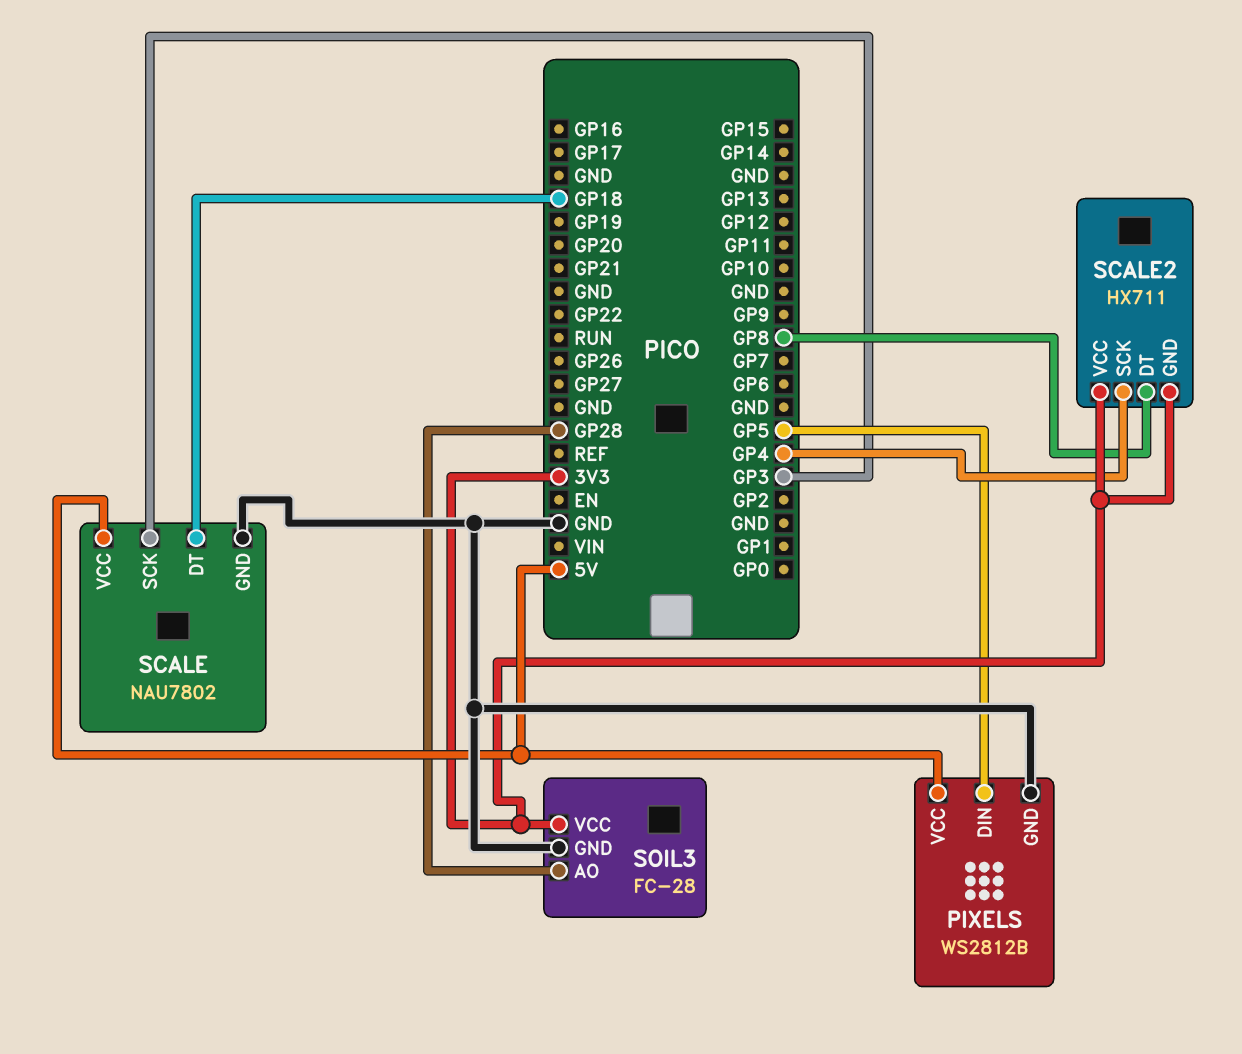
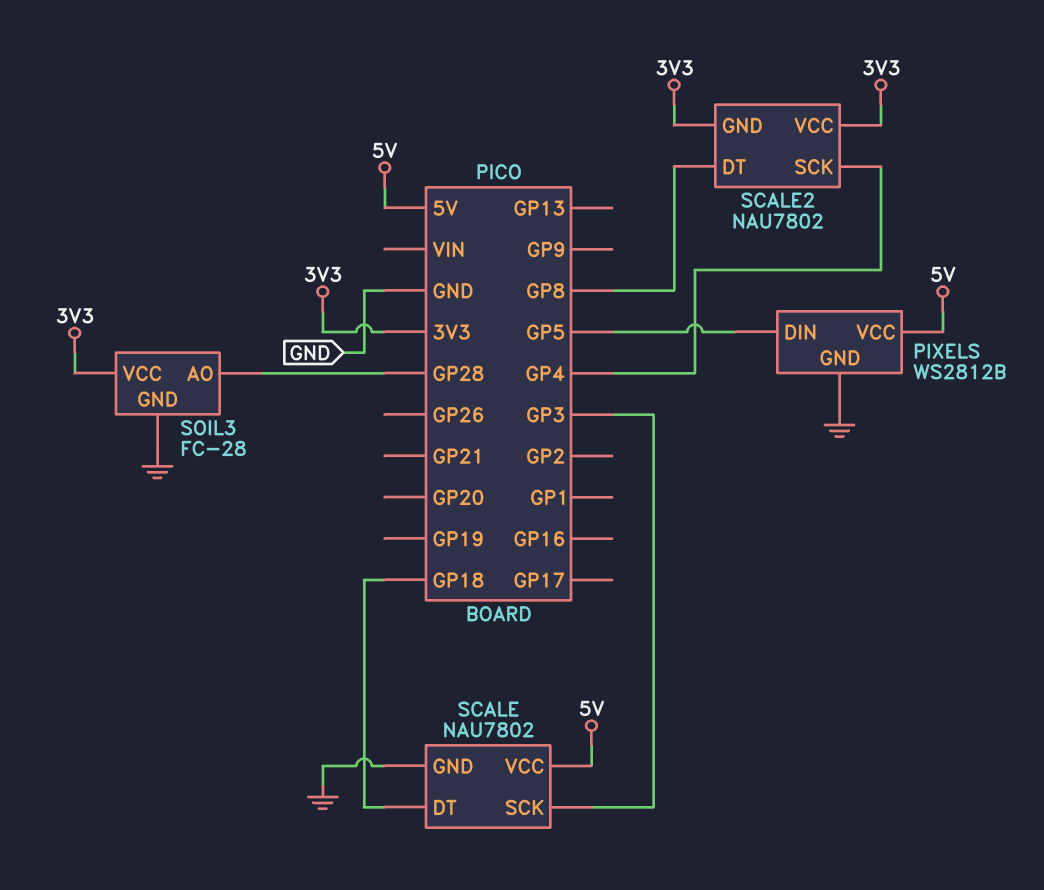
SCALE2: HX711 -> NAU7802

